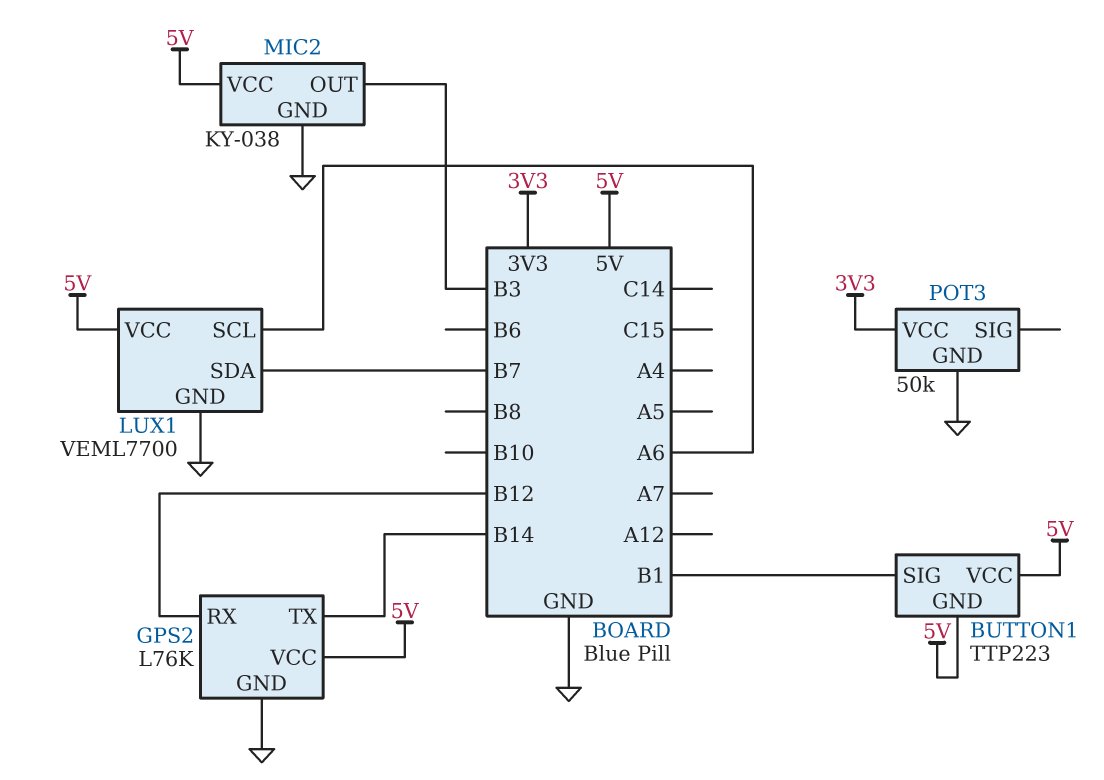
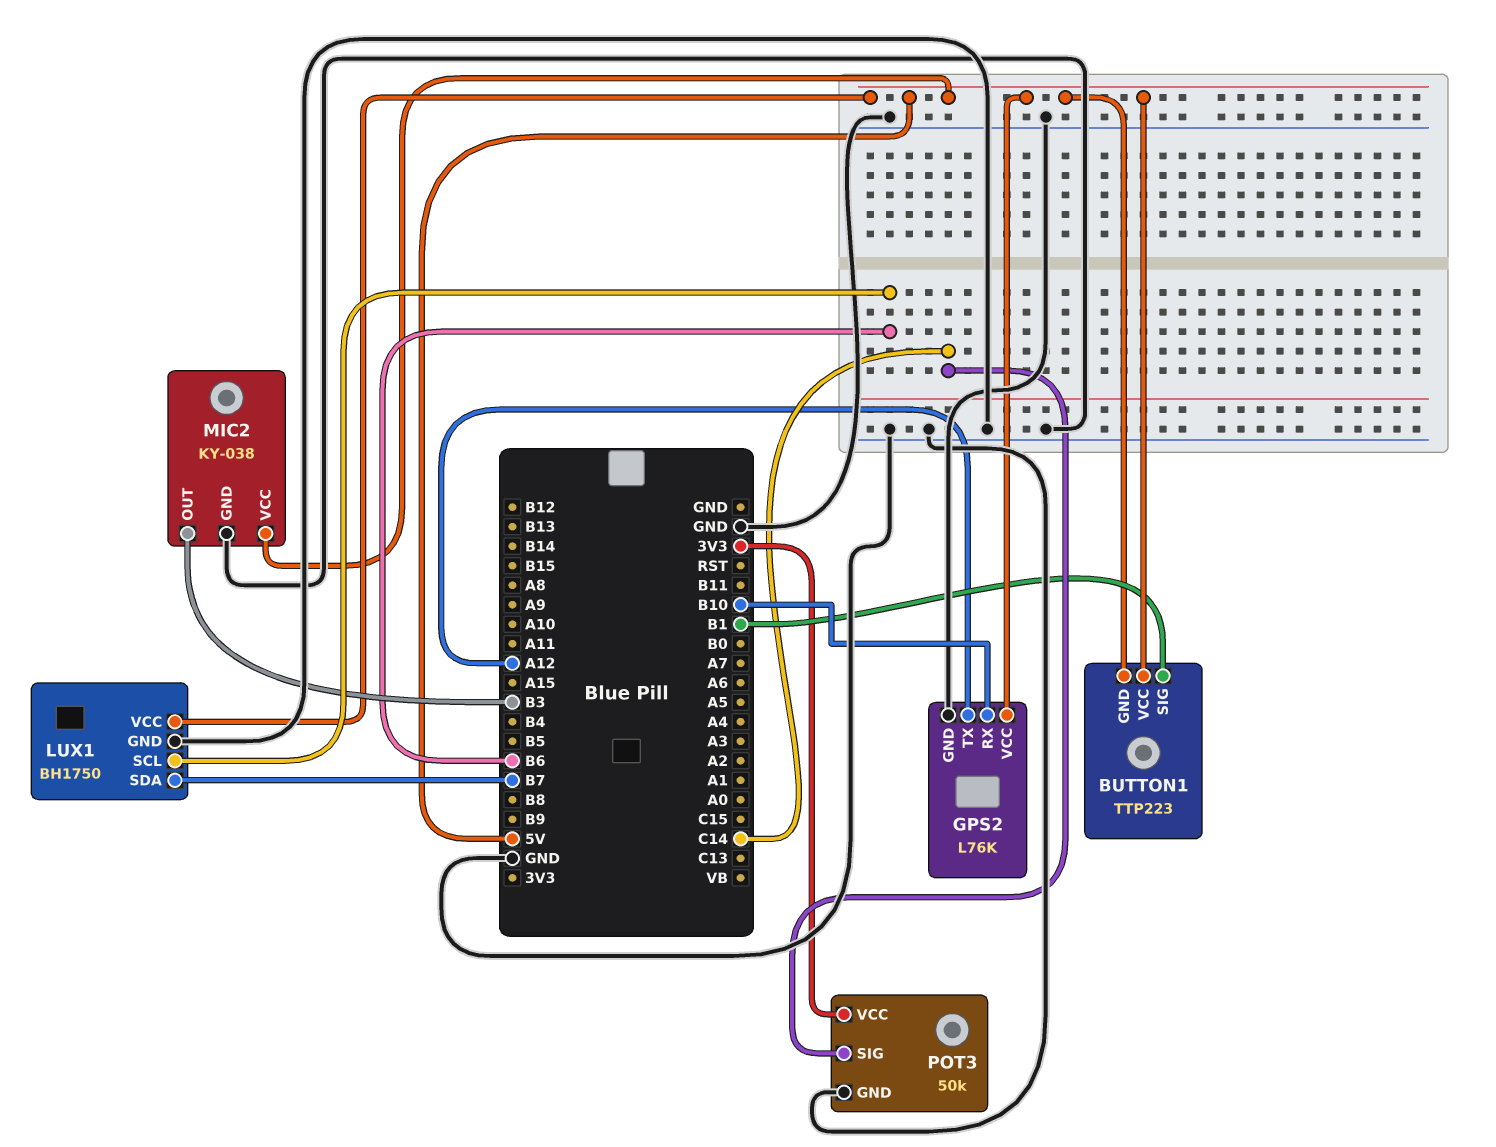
GPS2 pin RX: B12 -> B10
GPS2 pin TX: B14 -> A12
LUX1: VEML7700 -> BH1750
LUX1 pin SCL: A6 -> B6
POT3 pin SIG: none -> C14

